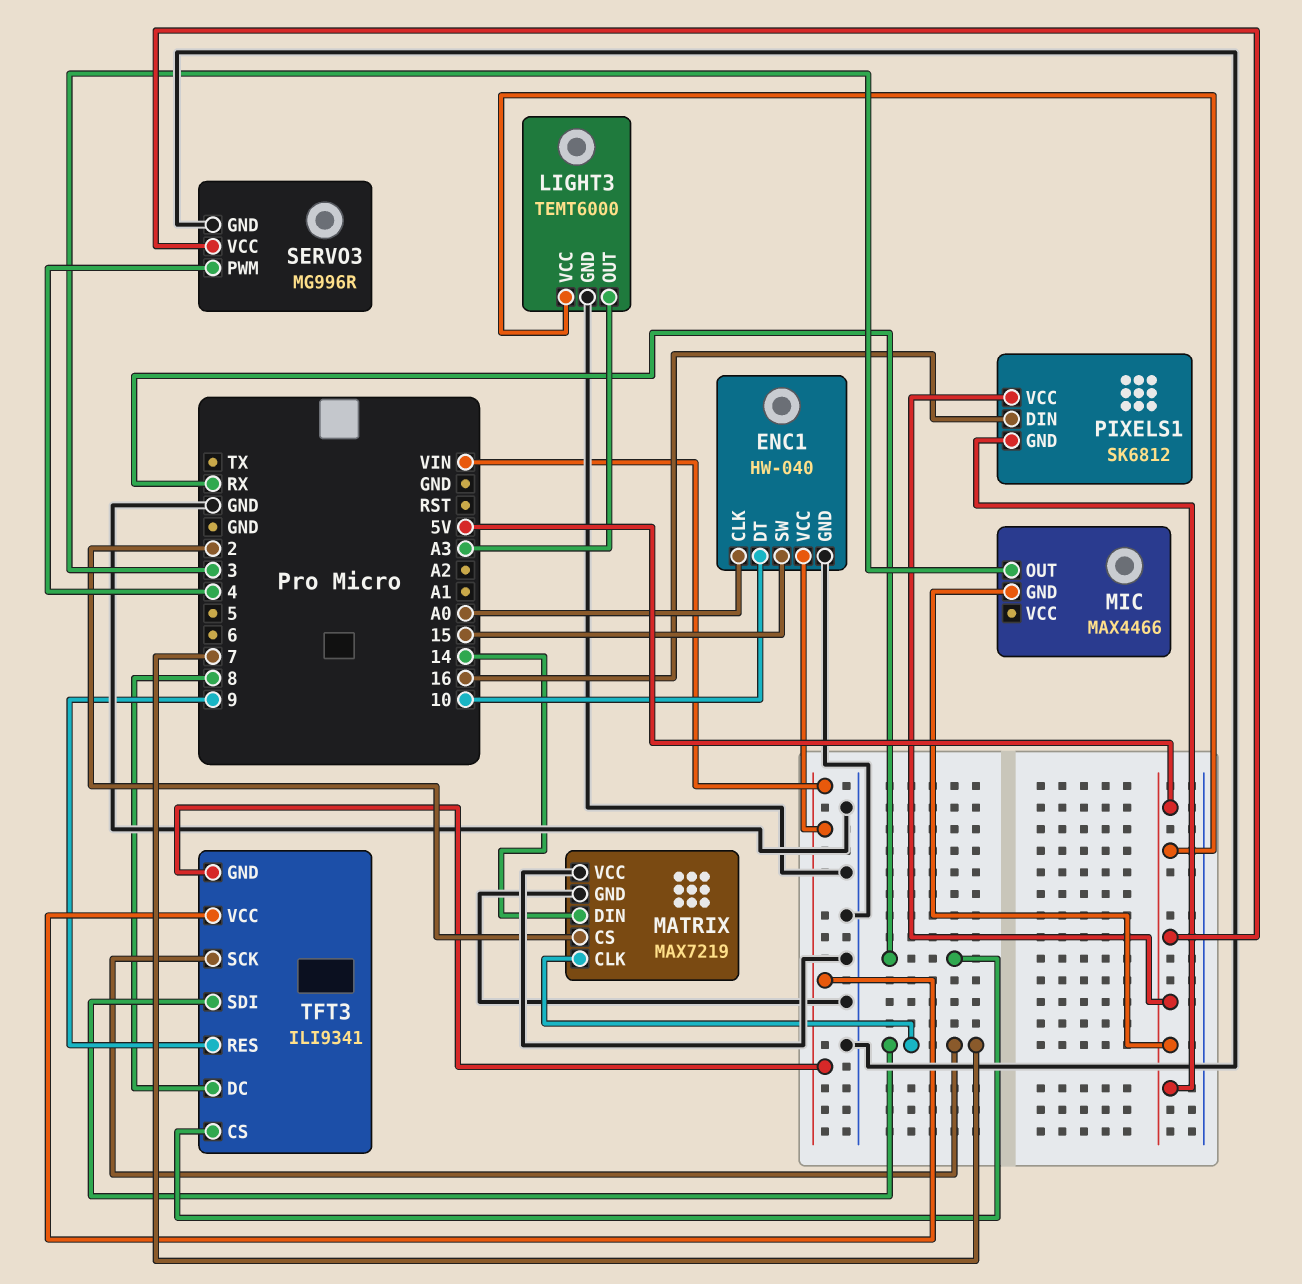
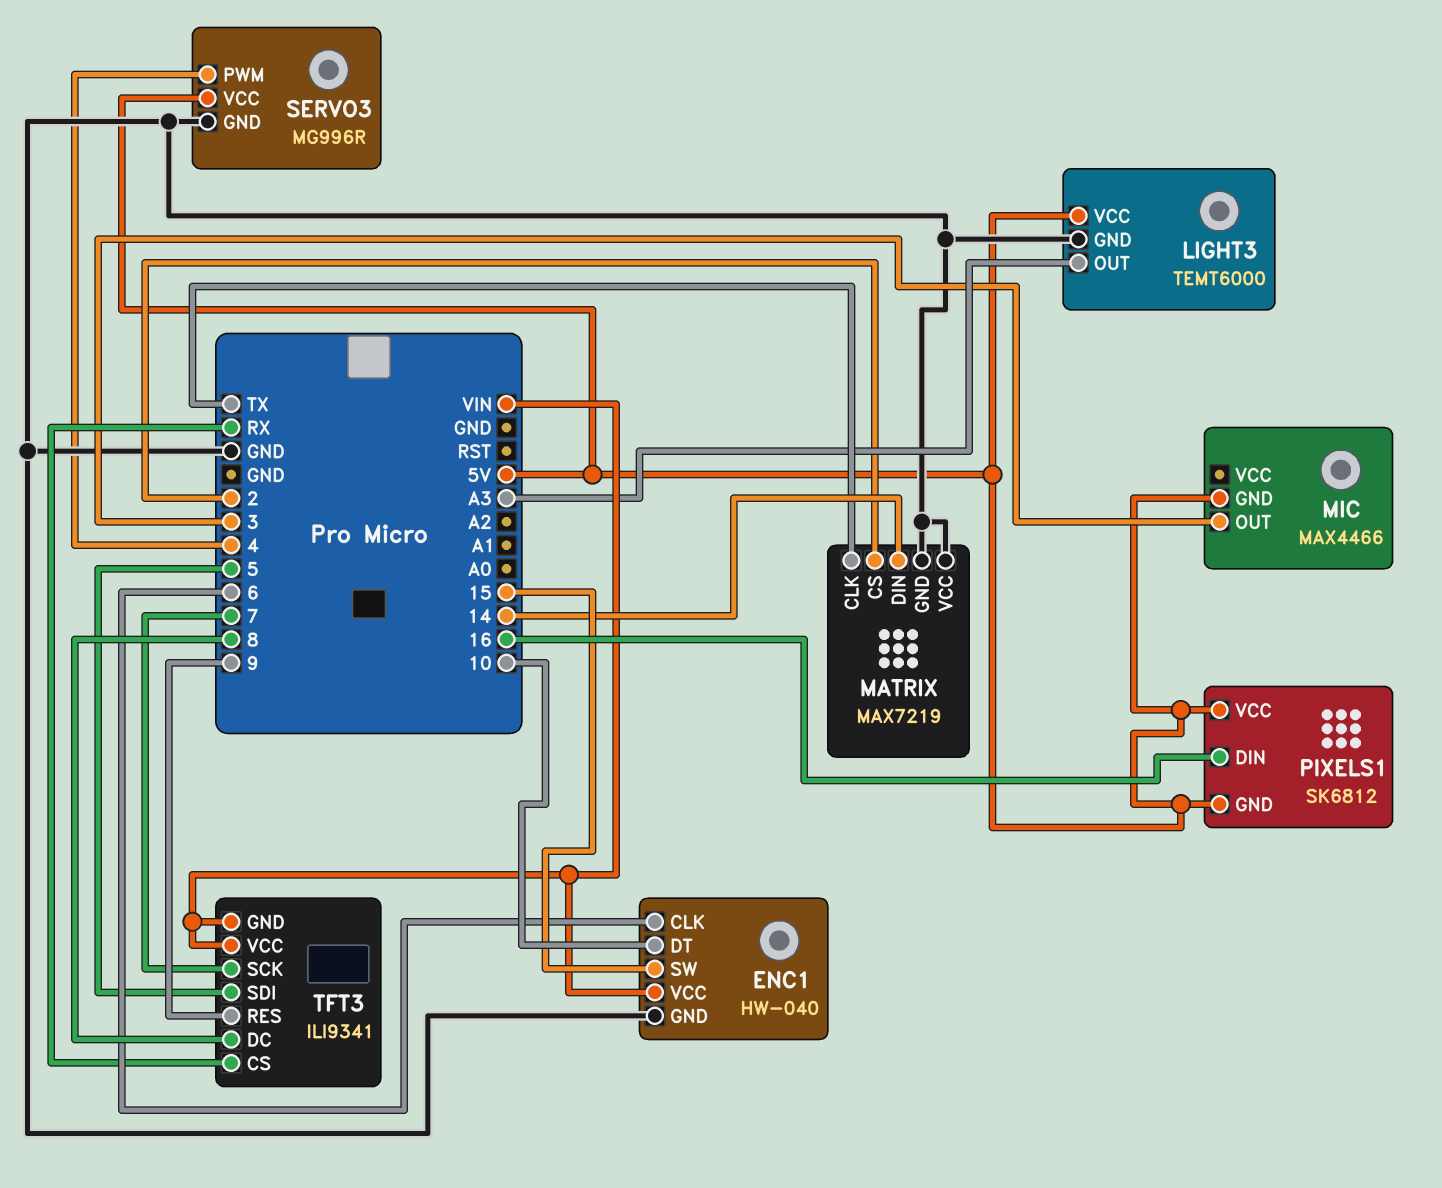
ENC1 pin CLK: A0 -> 6
MATRIX pin CLK: 7 -> TX
TFT3 pin SDI: 7 -> 5

